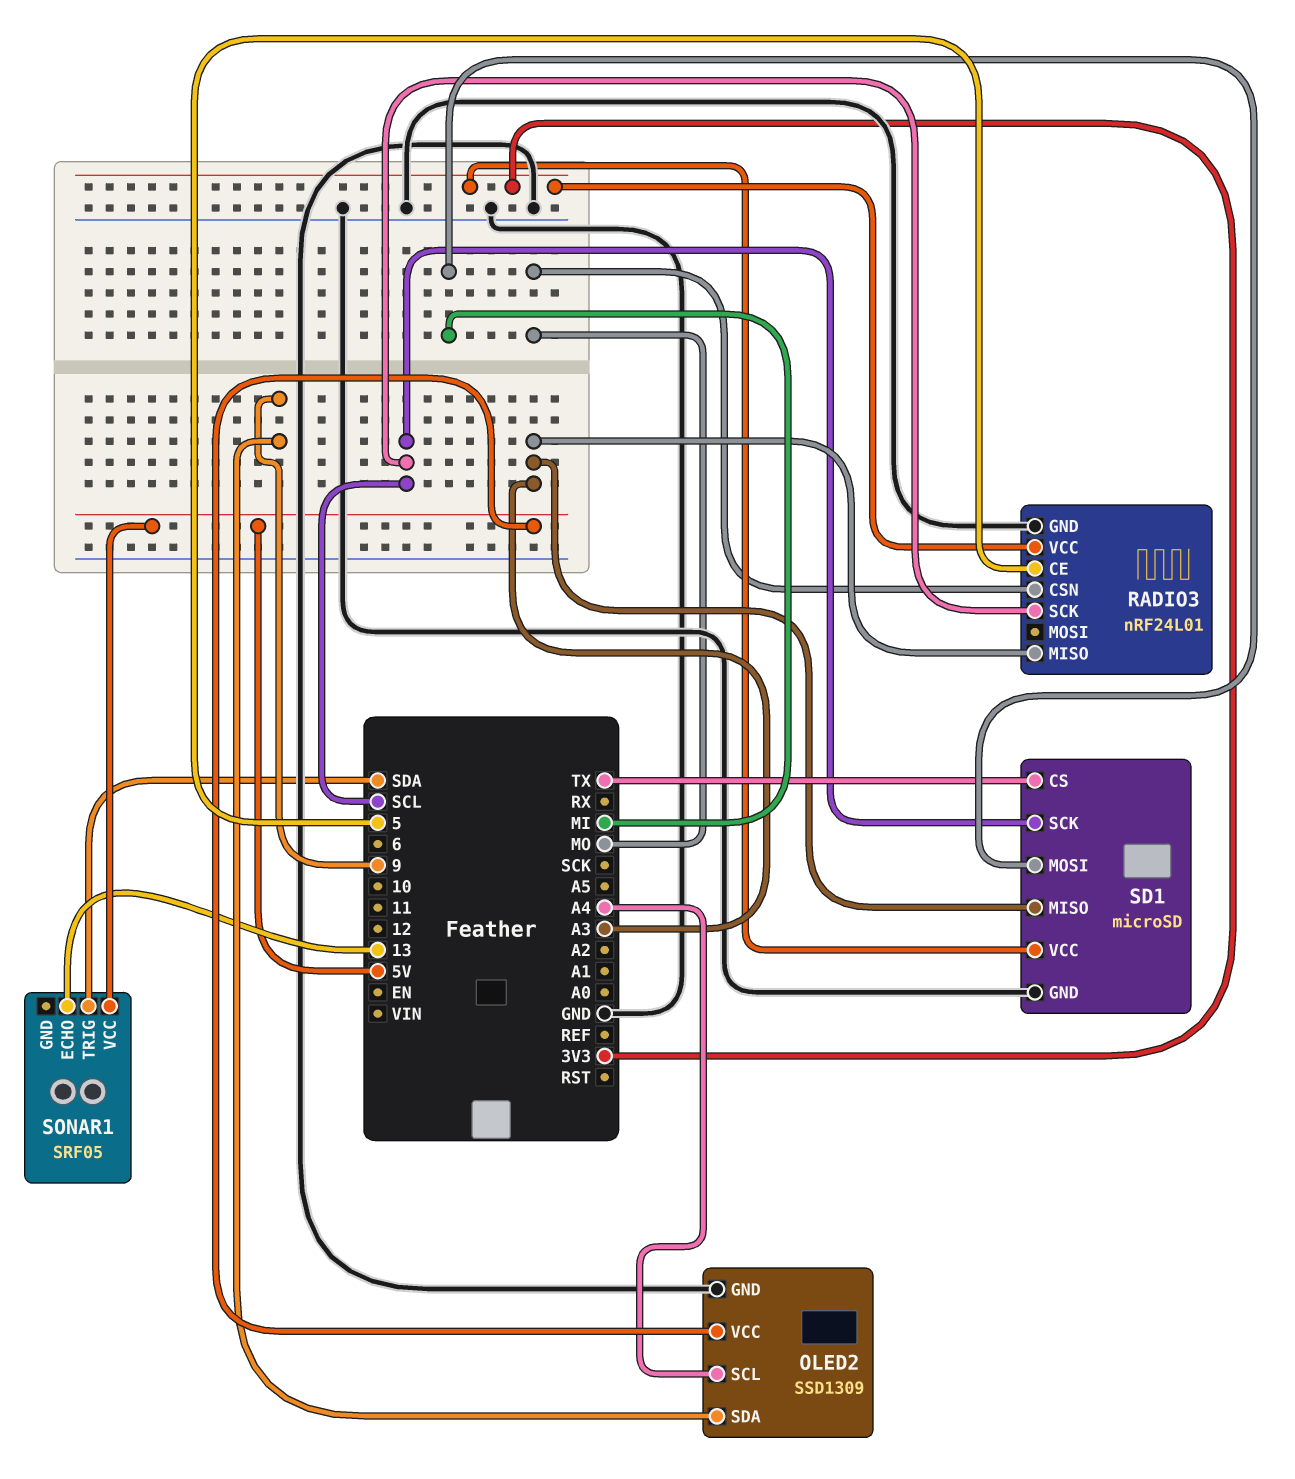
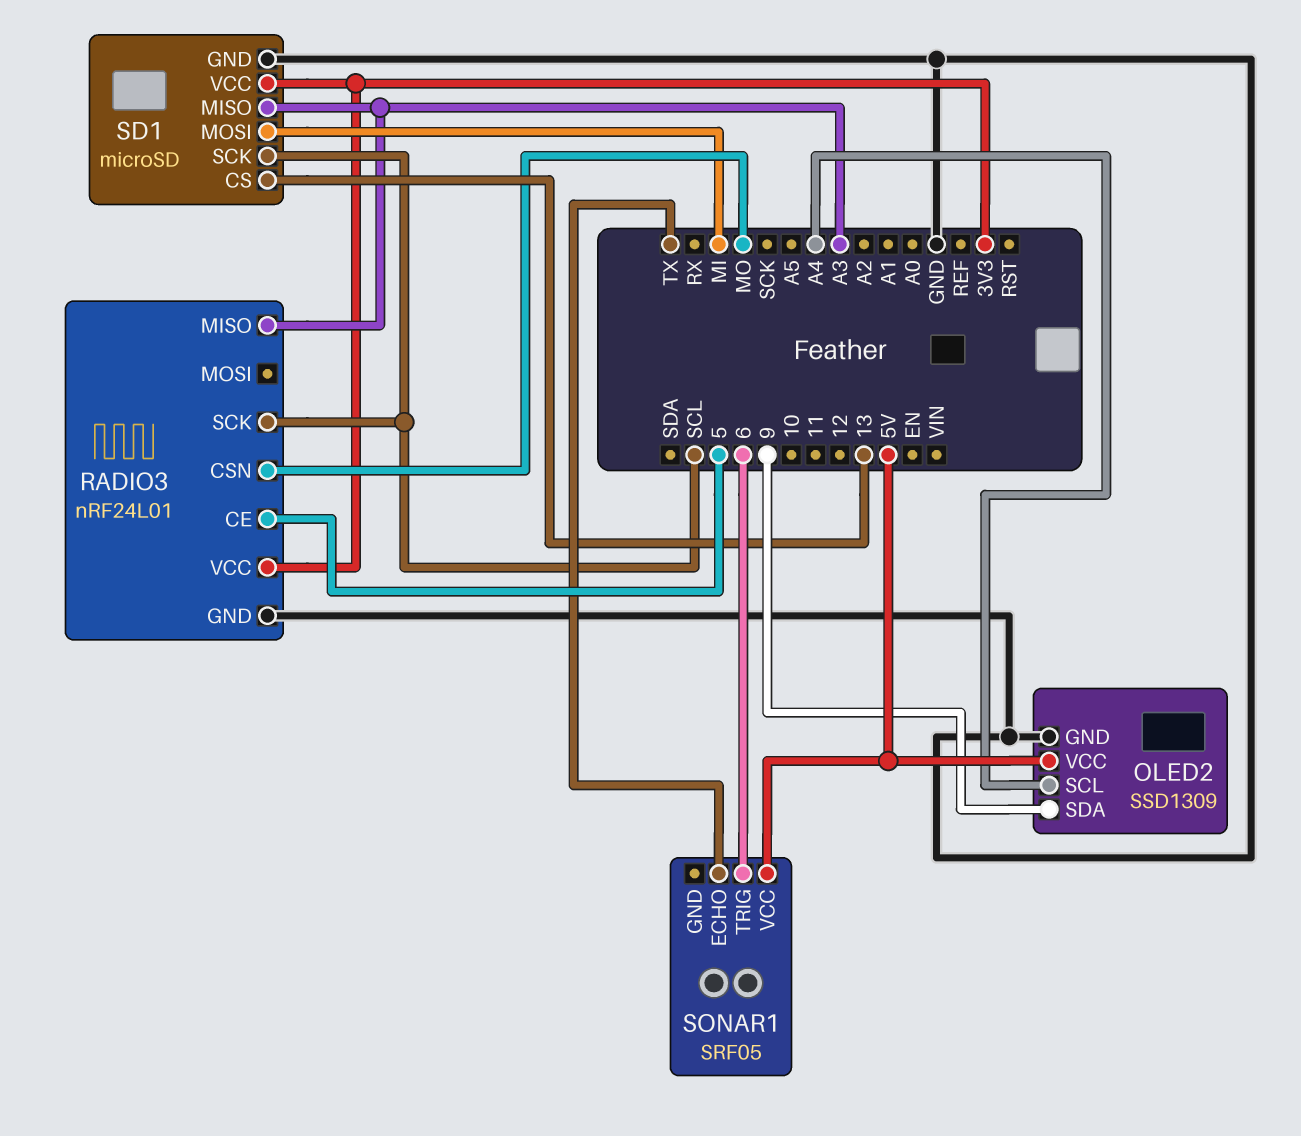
SD1 pin CS: TX -> 13
SONAR1 pin ECHO: 13 -> TX
SONAR1 pin TRIG: SDA -> 6

